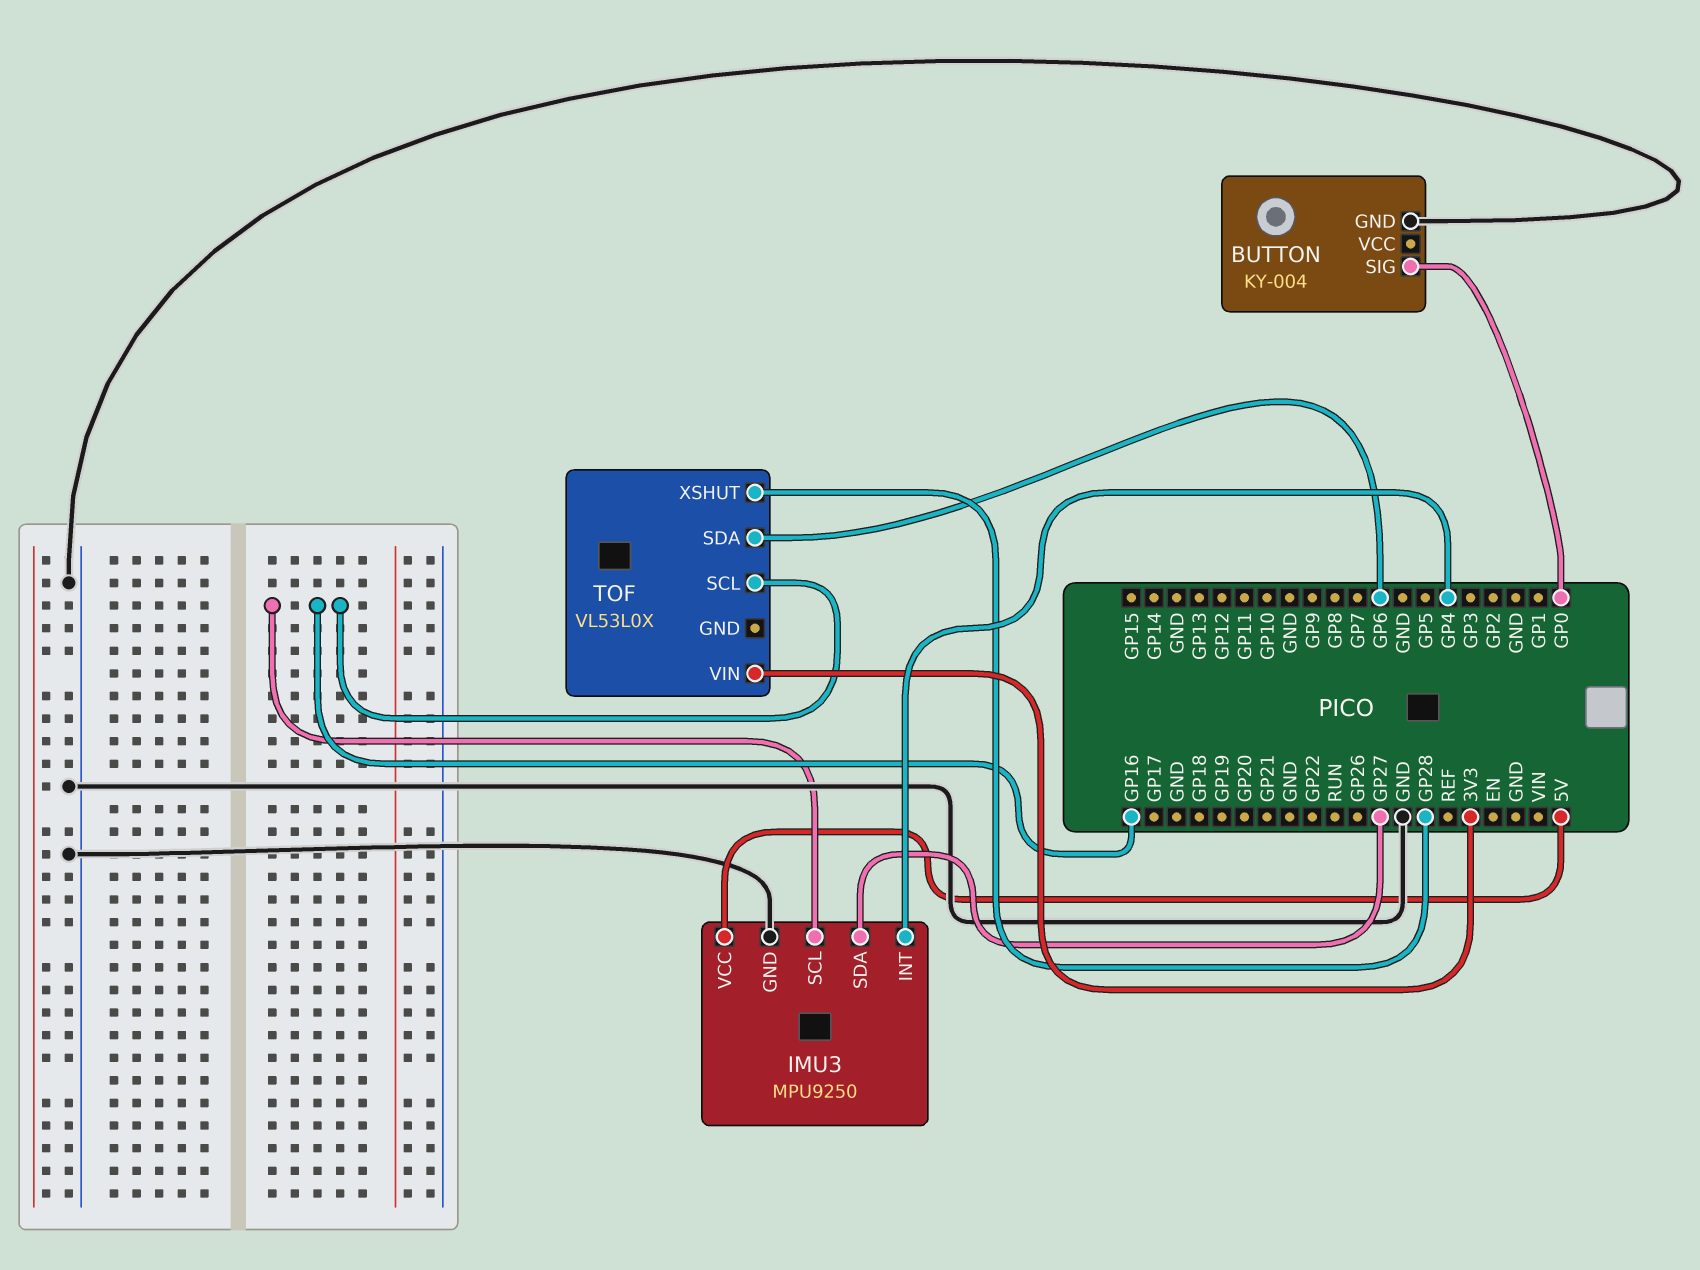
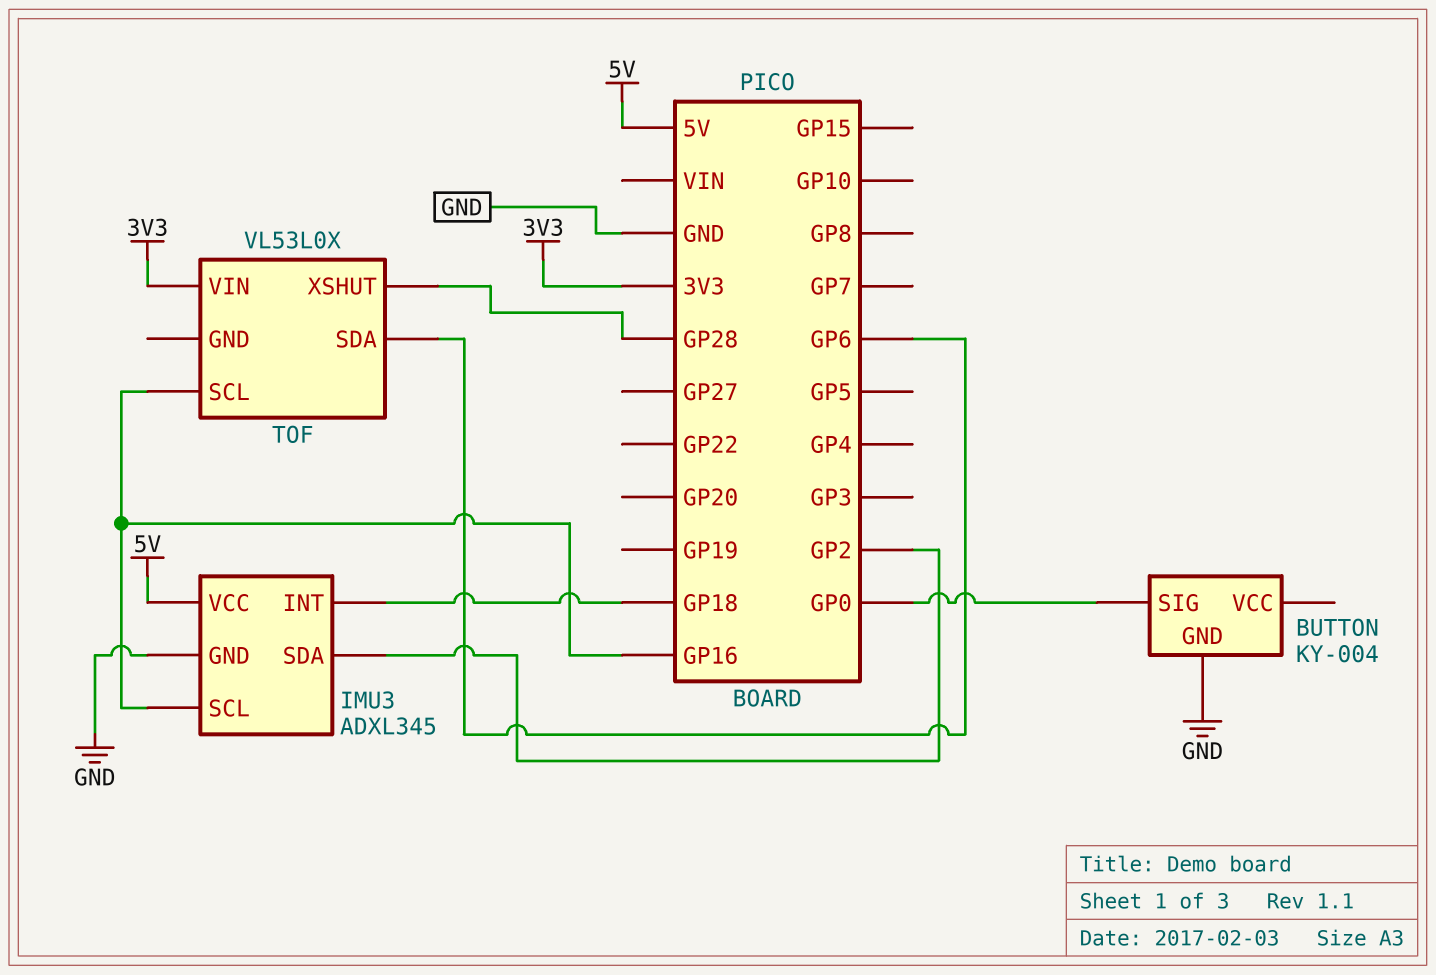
IMU3: MPU9250 -> ADXL345
IMU3 pin INT: GP4 -> GP18
IMU3 pin SDA: GP27 -> GP2

